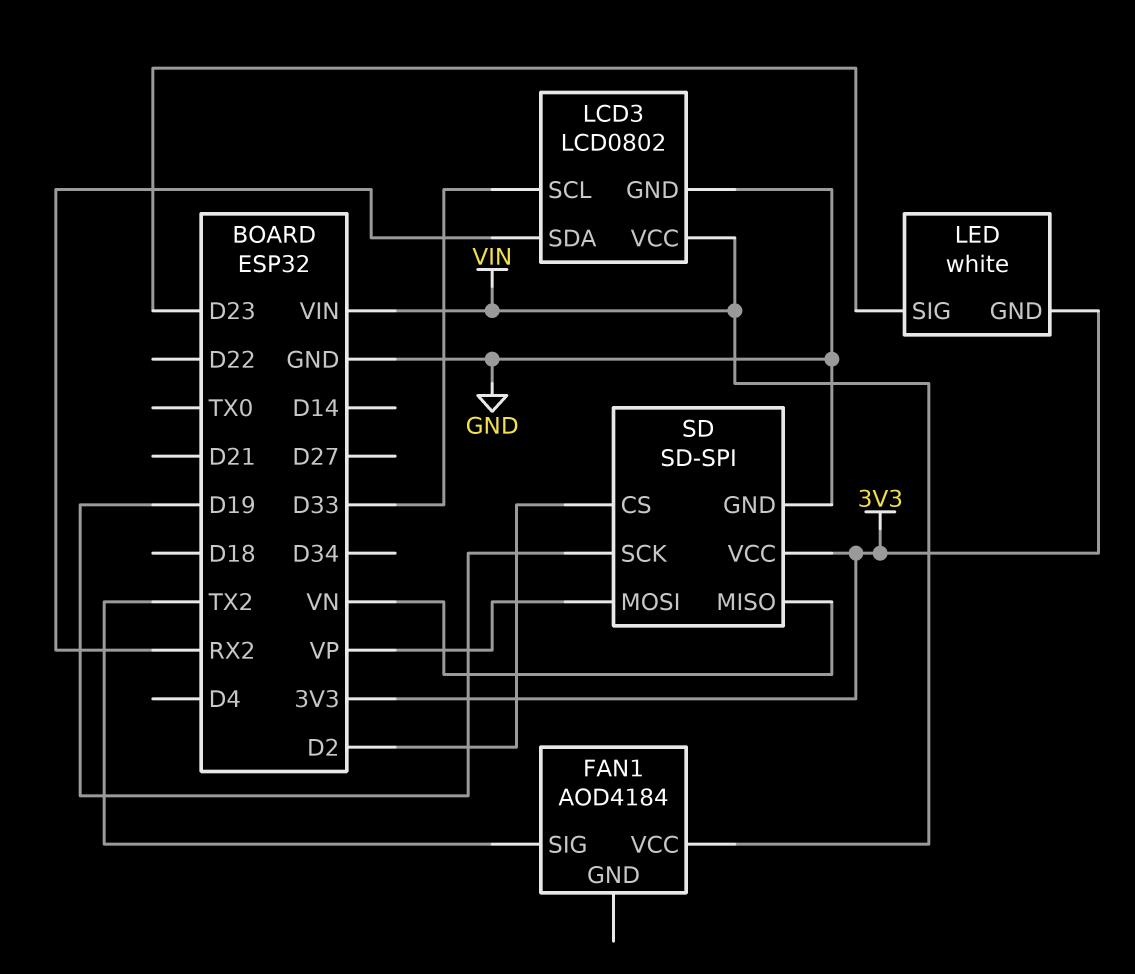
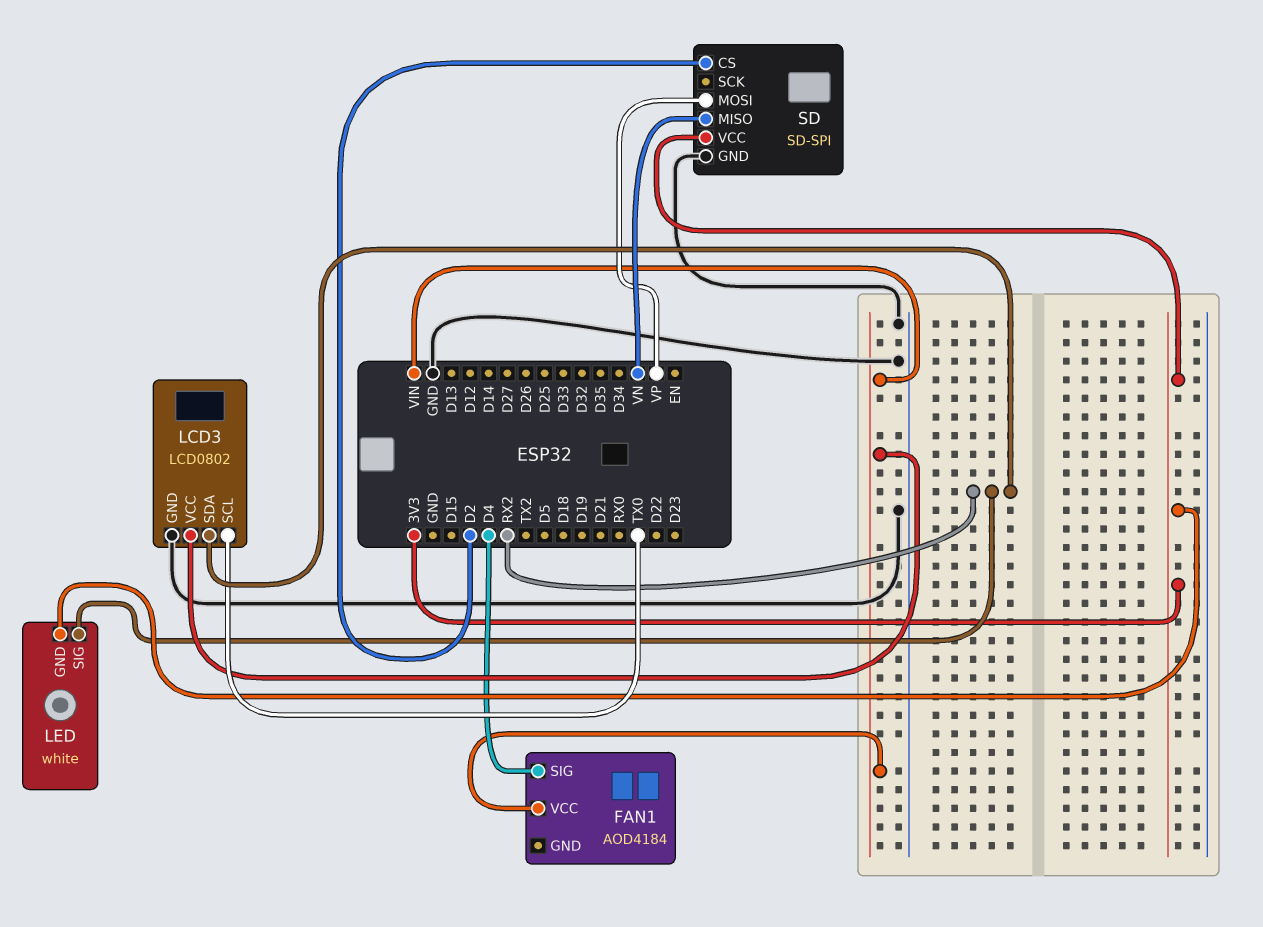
FAN1 pin SIG: TX2 -> D4
LCD3 pin SCL: D33 -> TX0
LED pin SIG: D23 -> RX2
SD pin SCK: D19 -> none

